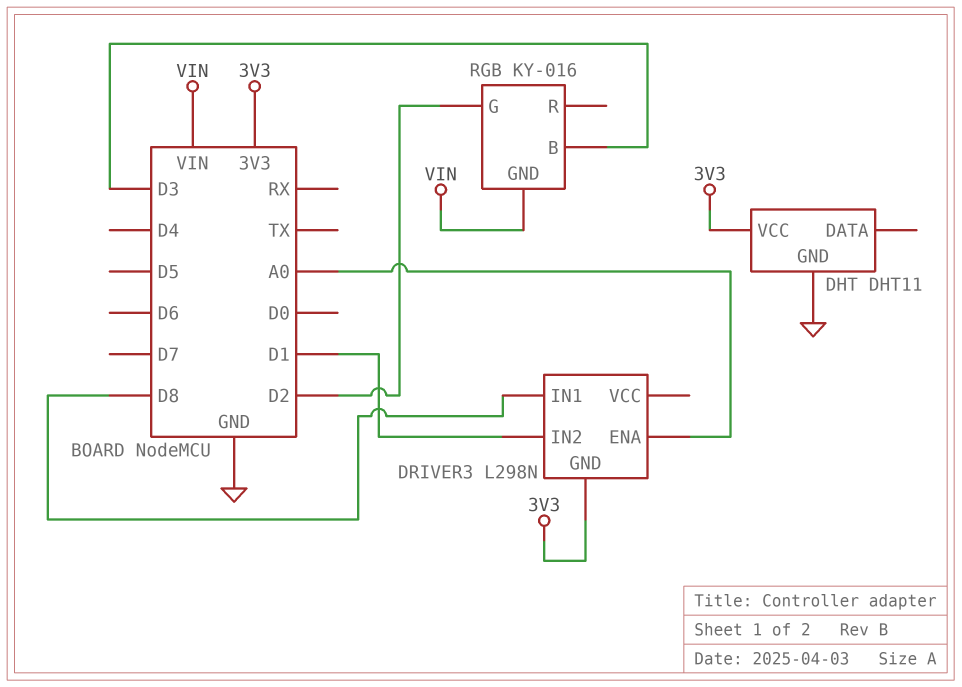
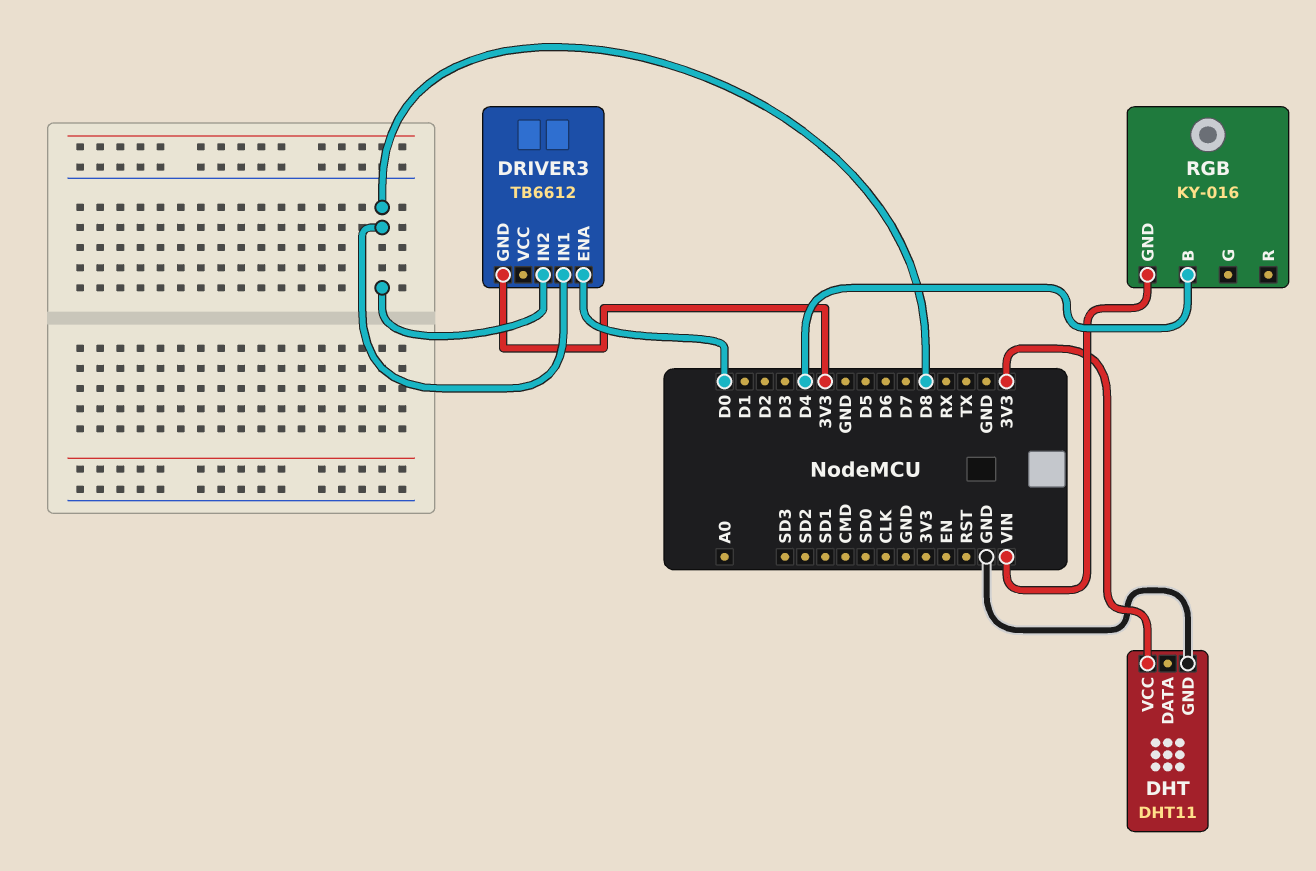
DRIVER3: L298N -> TB6612
DRIVER3 pin ENA: A0 -> D0
DRIVER3 pin IN2: D1 -> D8
RGB pin B: D3 -> D4
RGB pin G: D2 -> none

